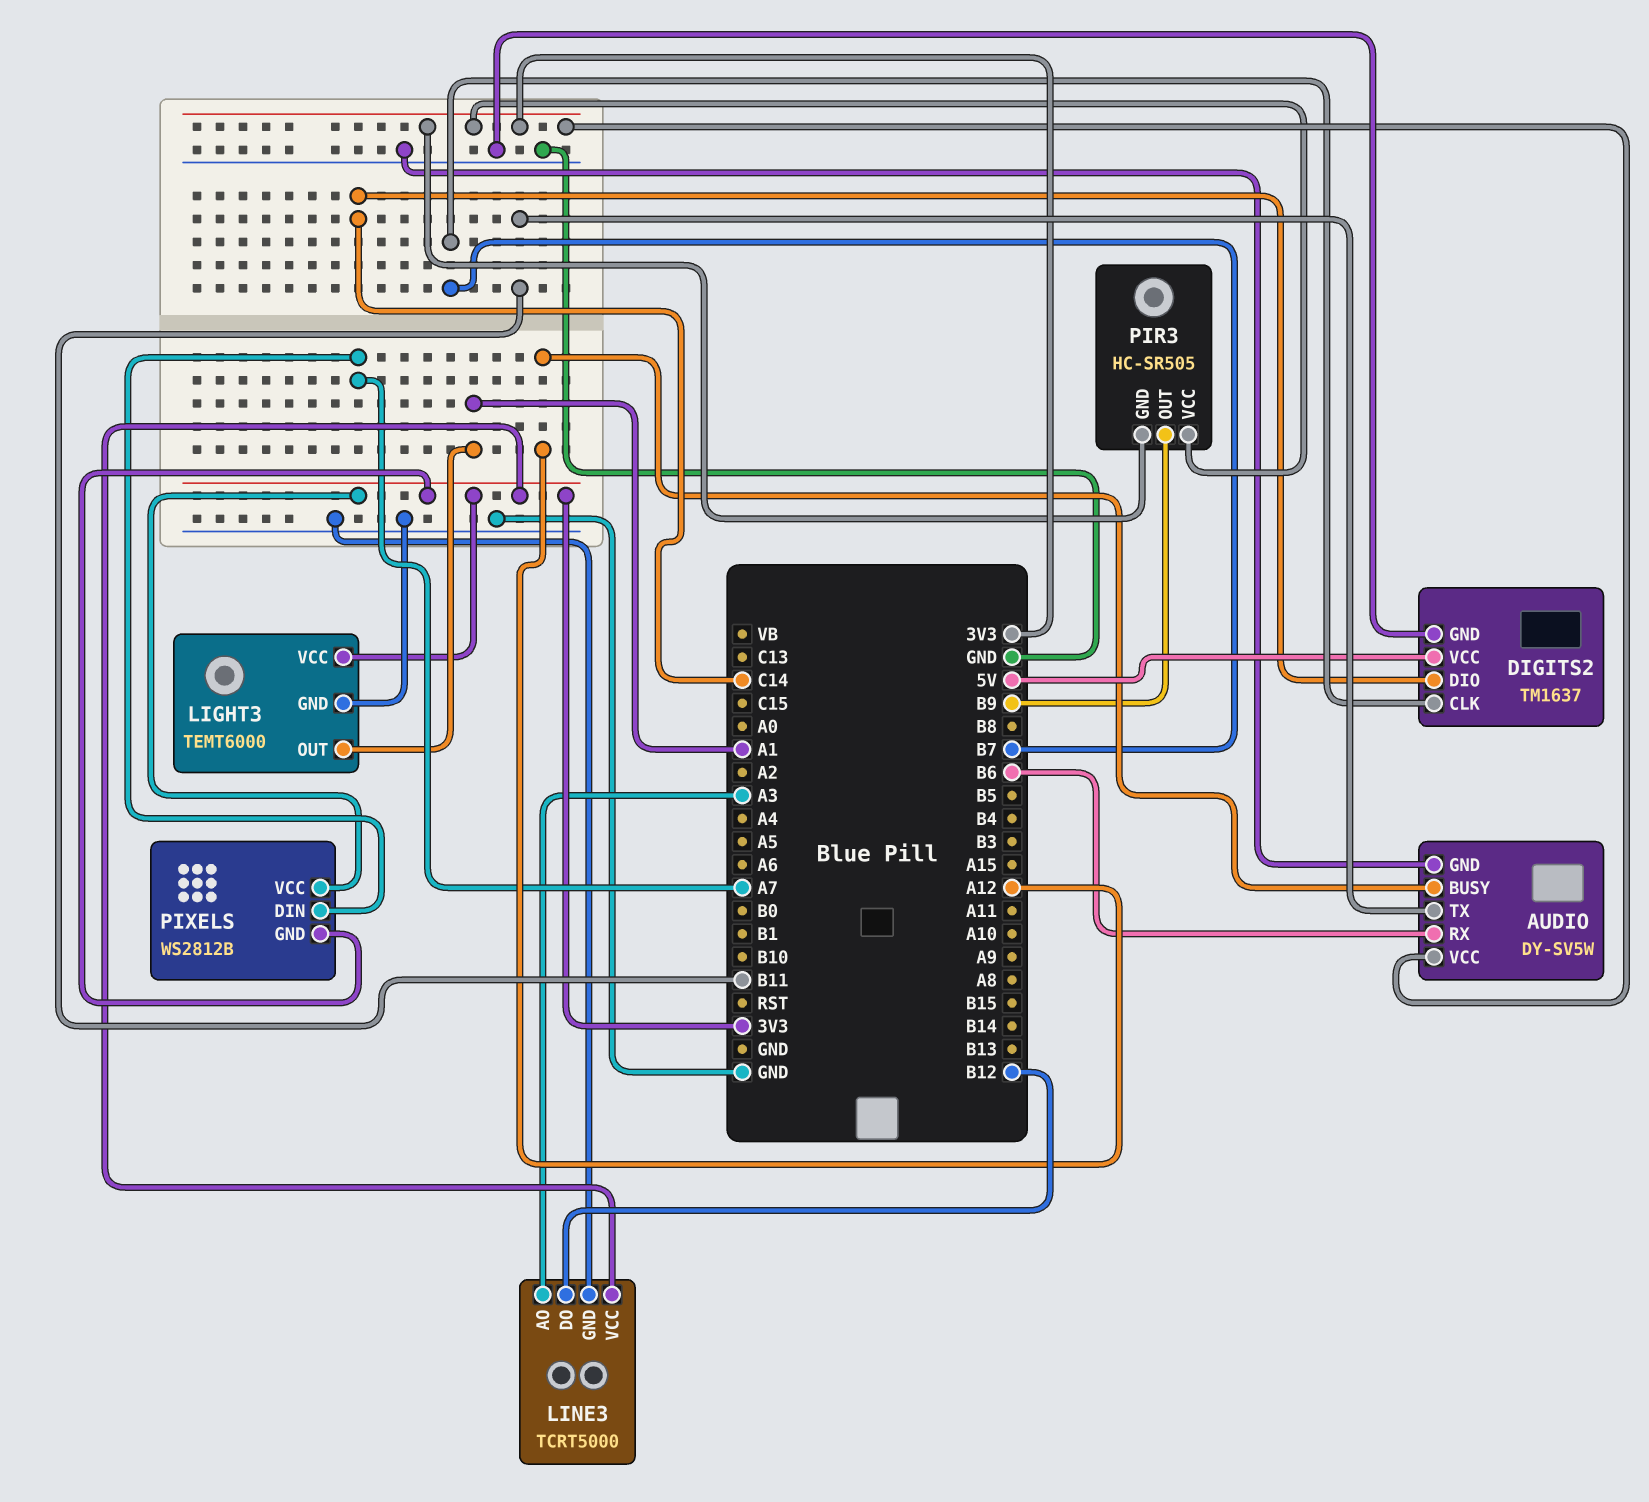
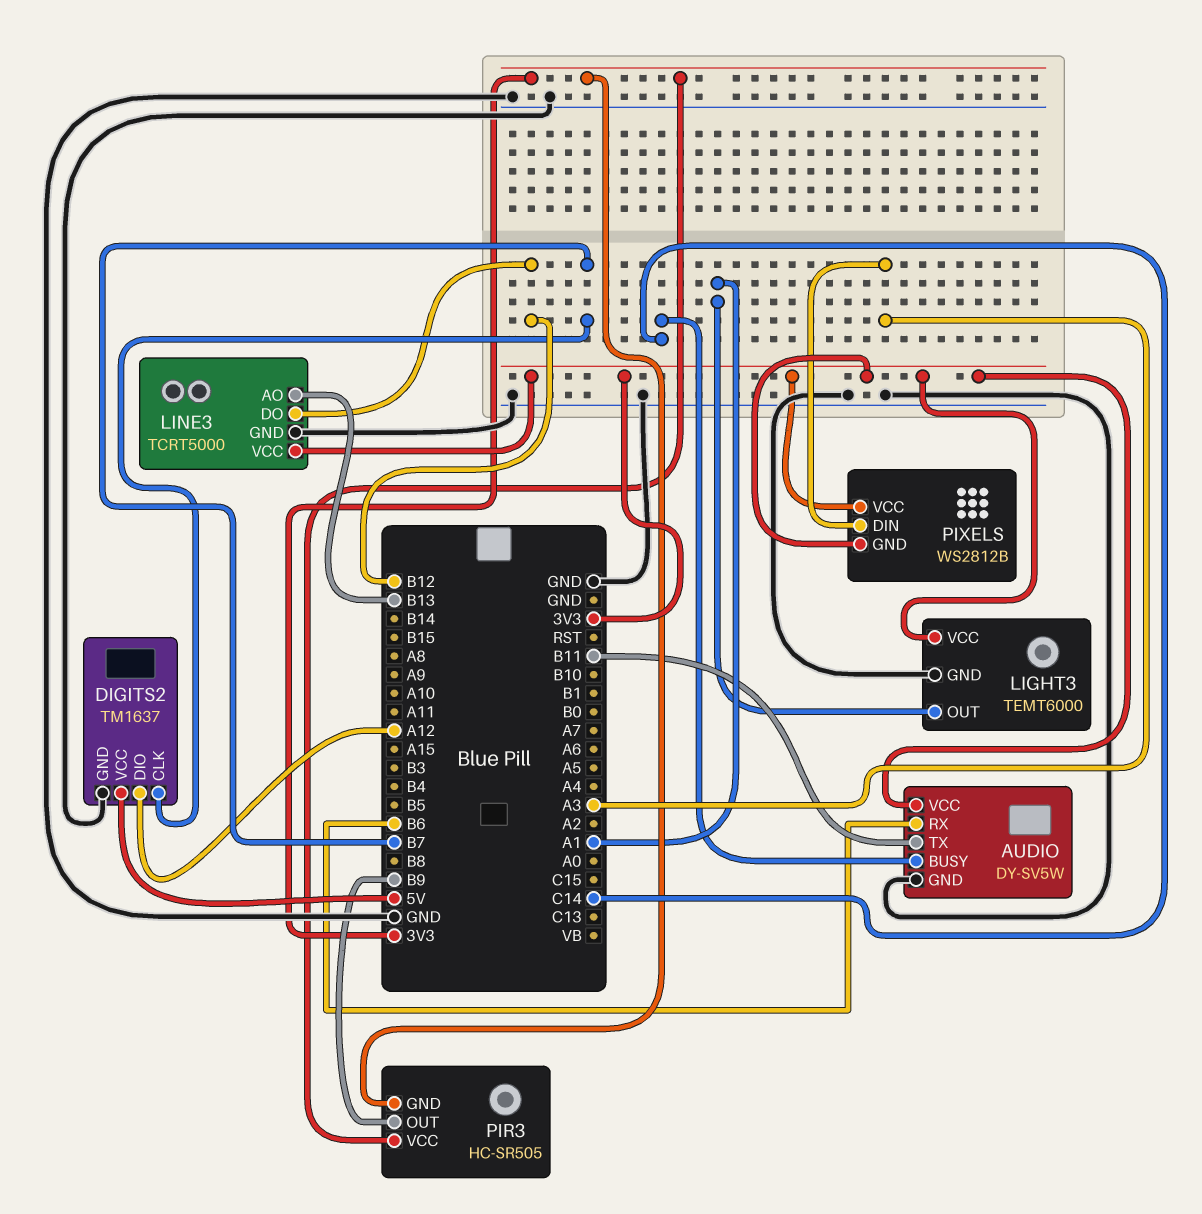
AUDIO pin BUSY: A12 -> C14
DIGITS2 pin DIO: C14 -> A12
LINE3 pin AO: A3 -> B13
PIXELS pin DIN: A7 -> A3

